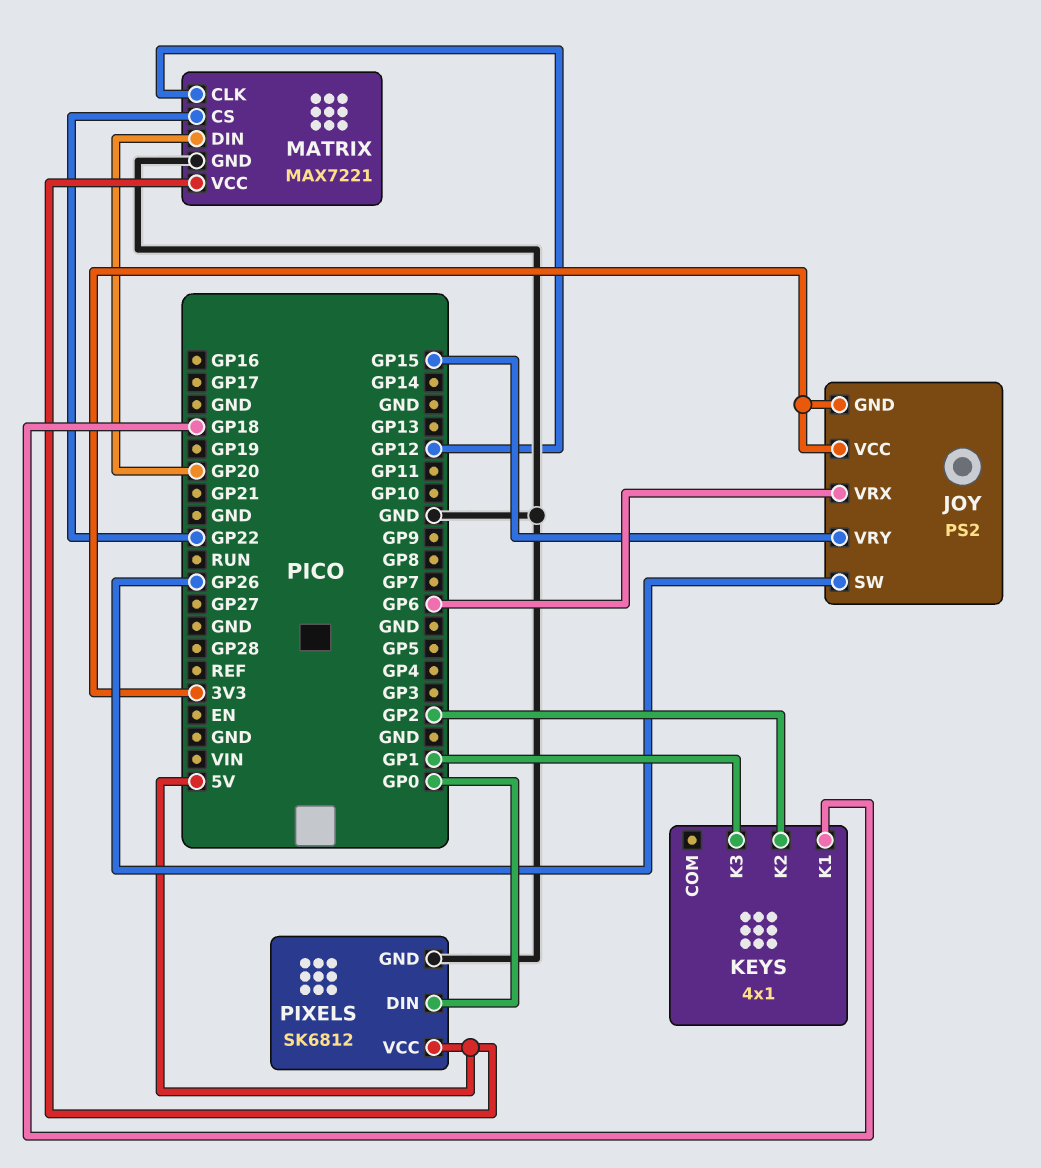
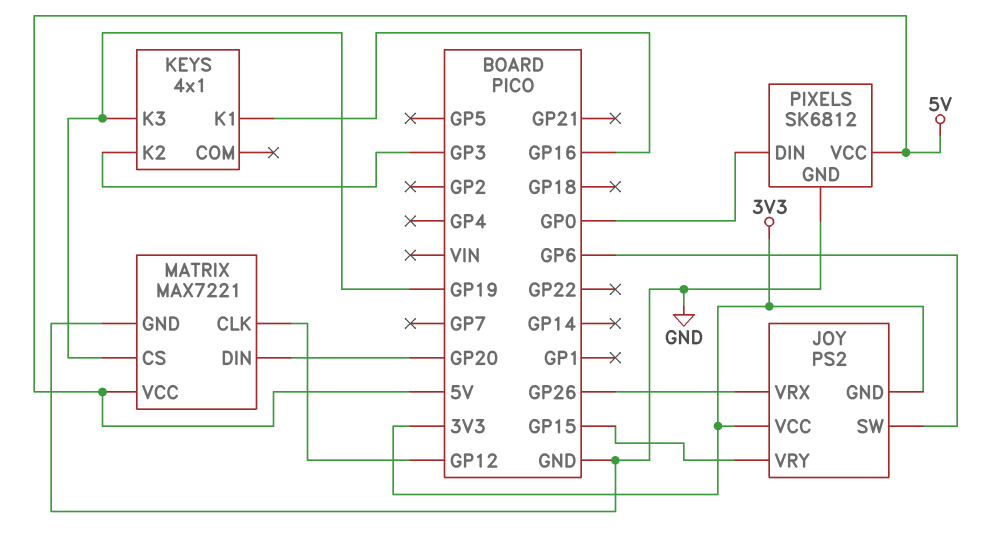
JOY pin SW: GP26 -> GP6
JOY pin VRX: GP6 -> GP26
KEYS pin K1: GP18 -> GP16
KEYS pin K2: GP2 -> GP3
KEYS pin K3: GP1 -> GP19
MATRIX pin CS: GP22 -> GP19

